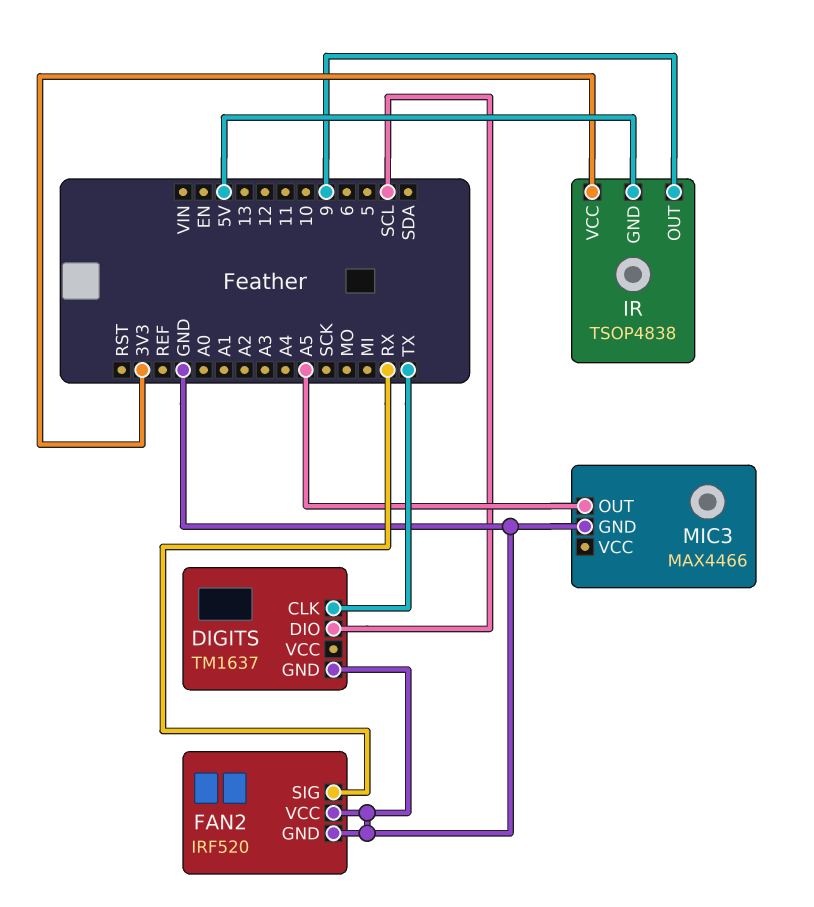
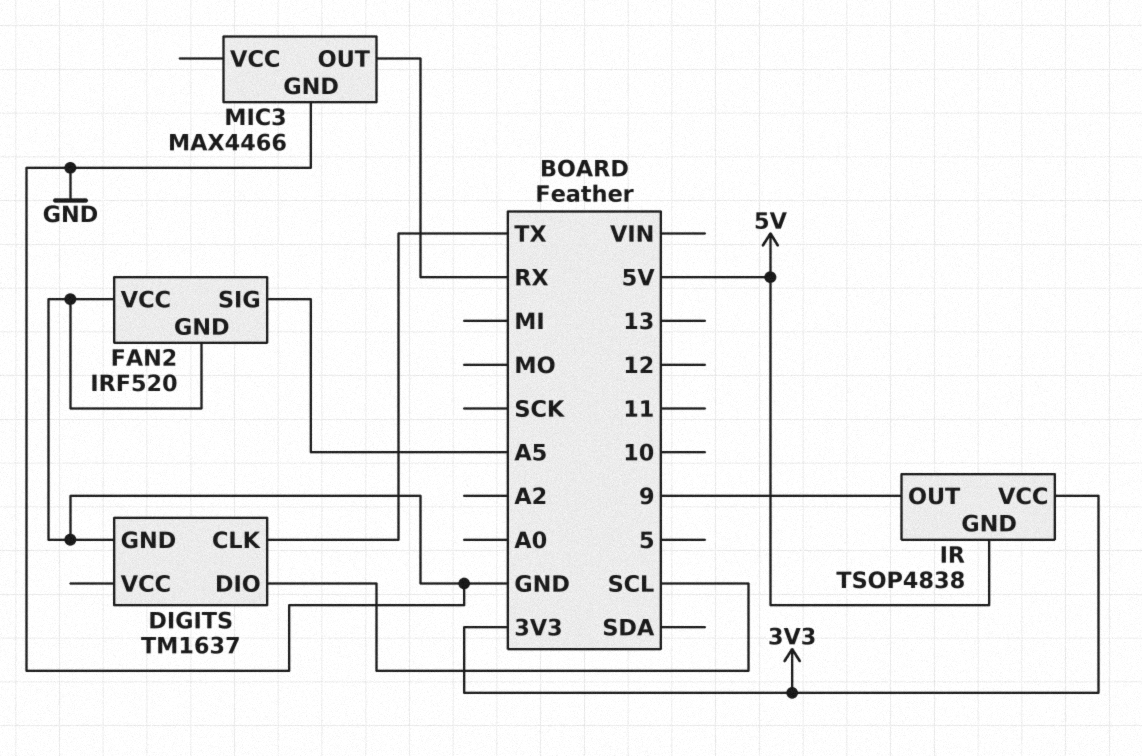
FAN2 pin SIG: RX -> A5
MIC3 pin OUT: A5 -> RX

